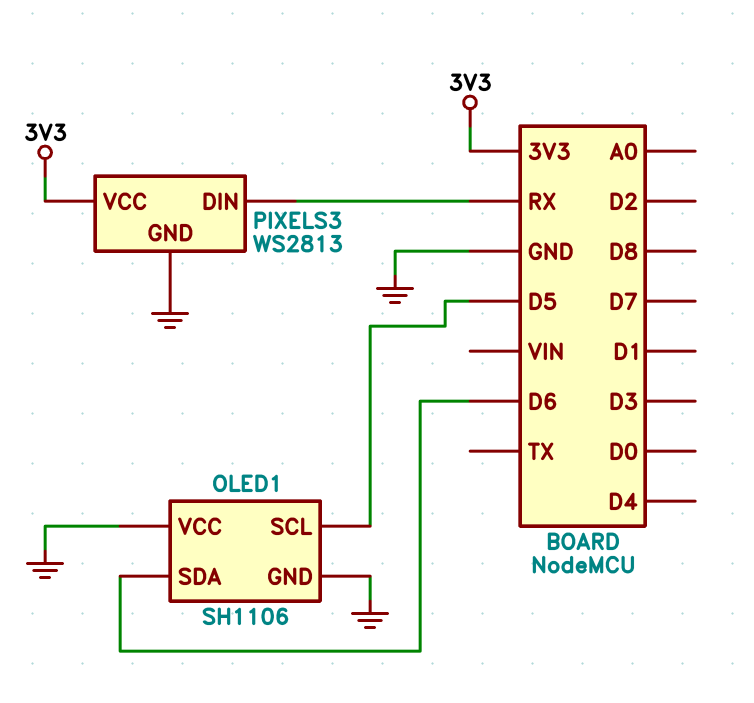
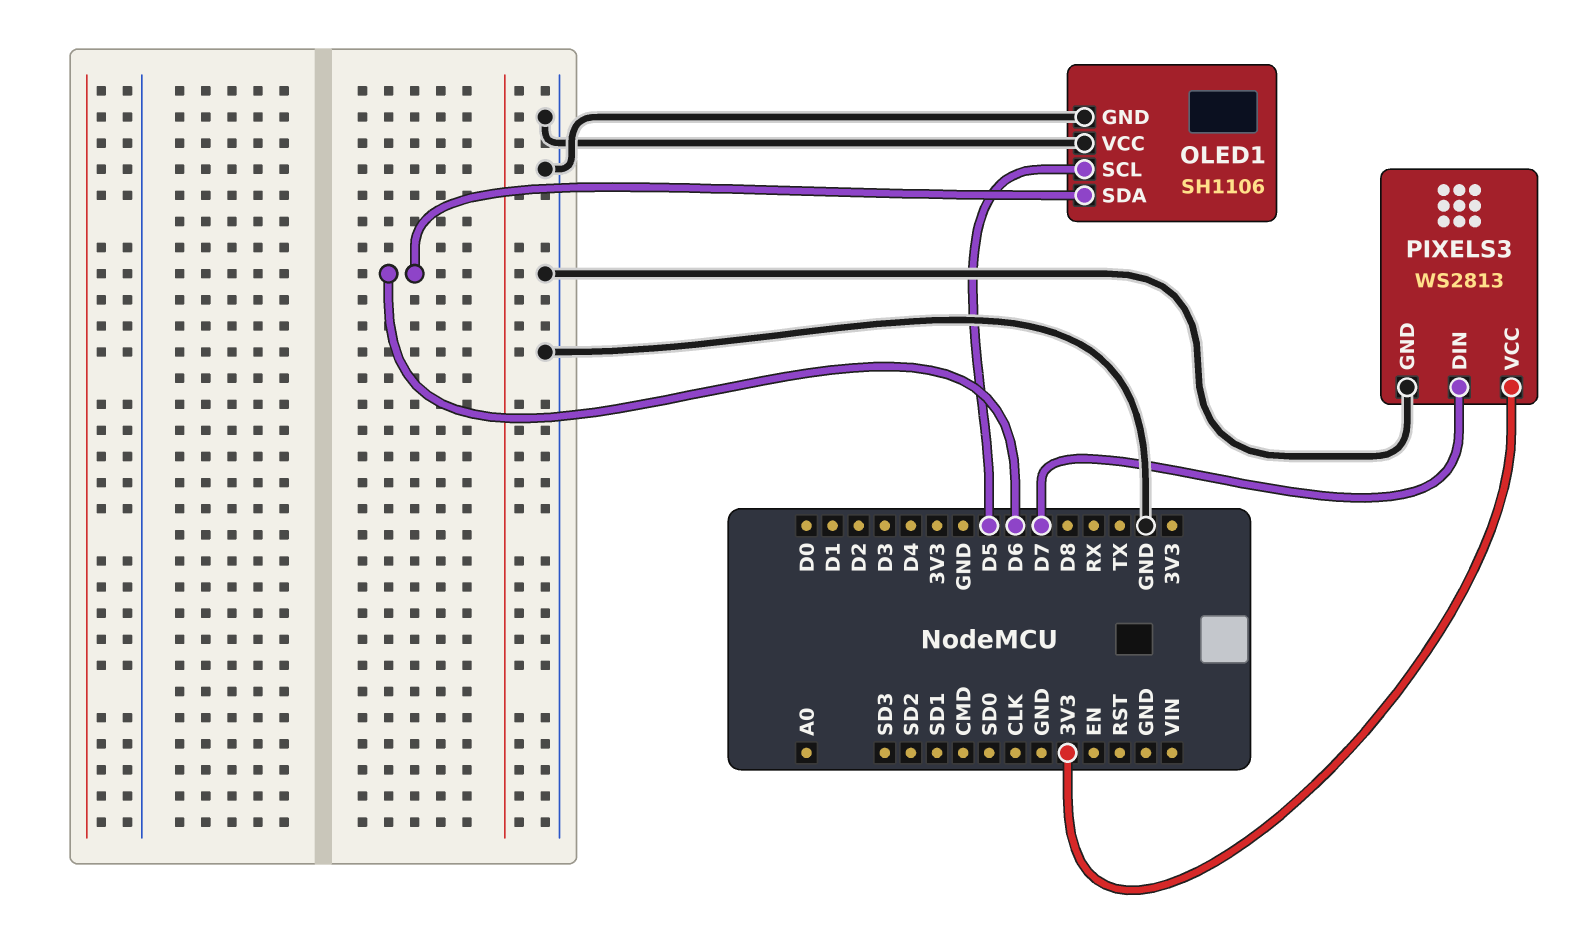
PIXELS3 pin DIN: RX -> D7

